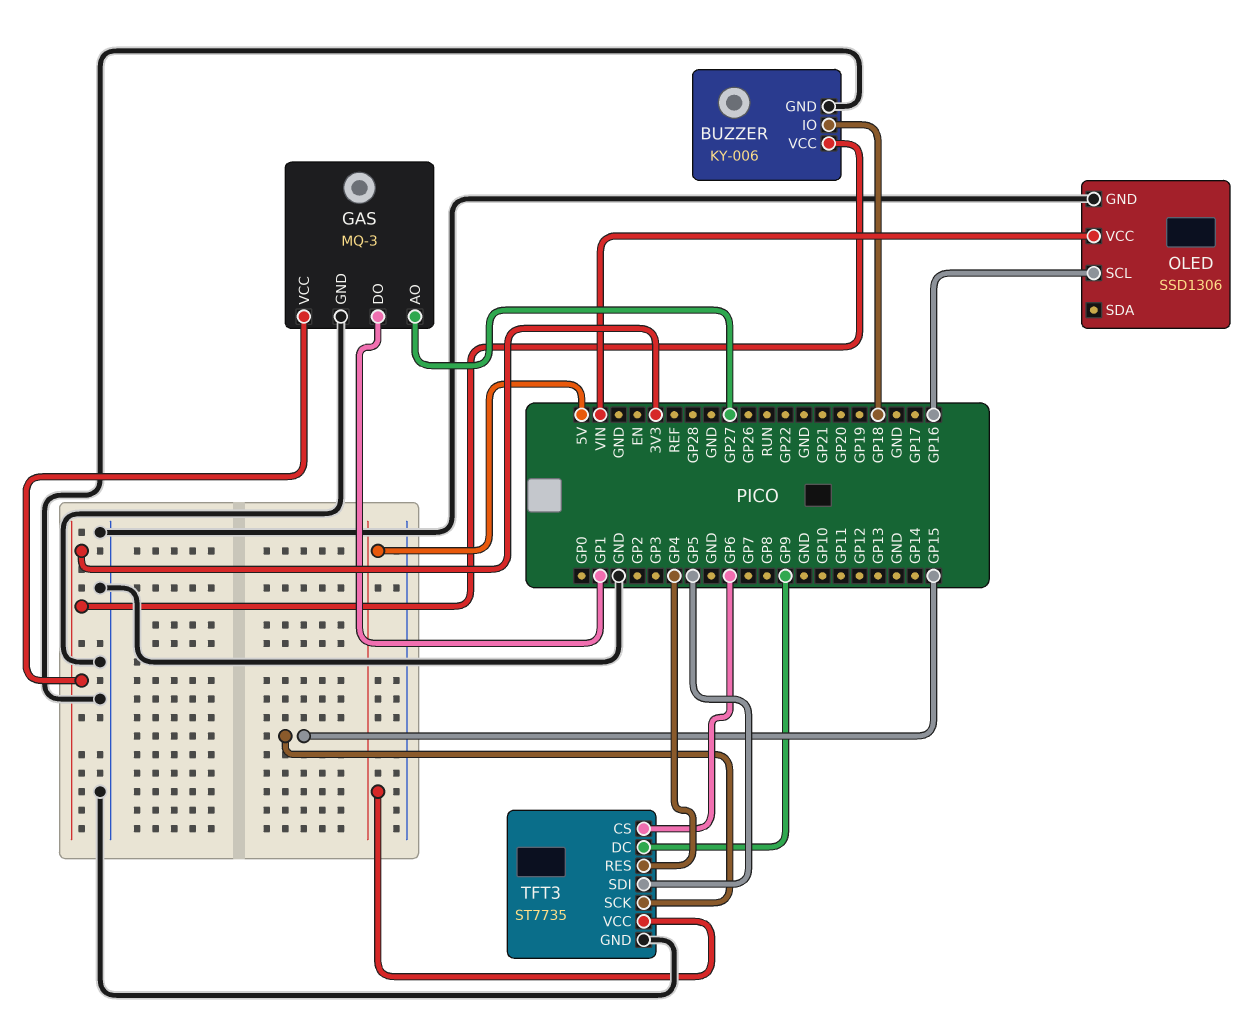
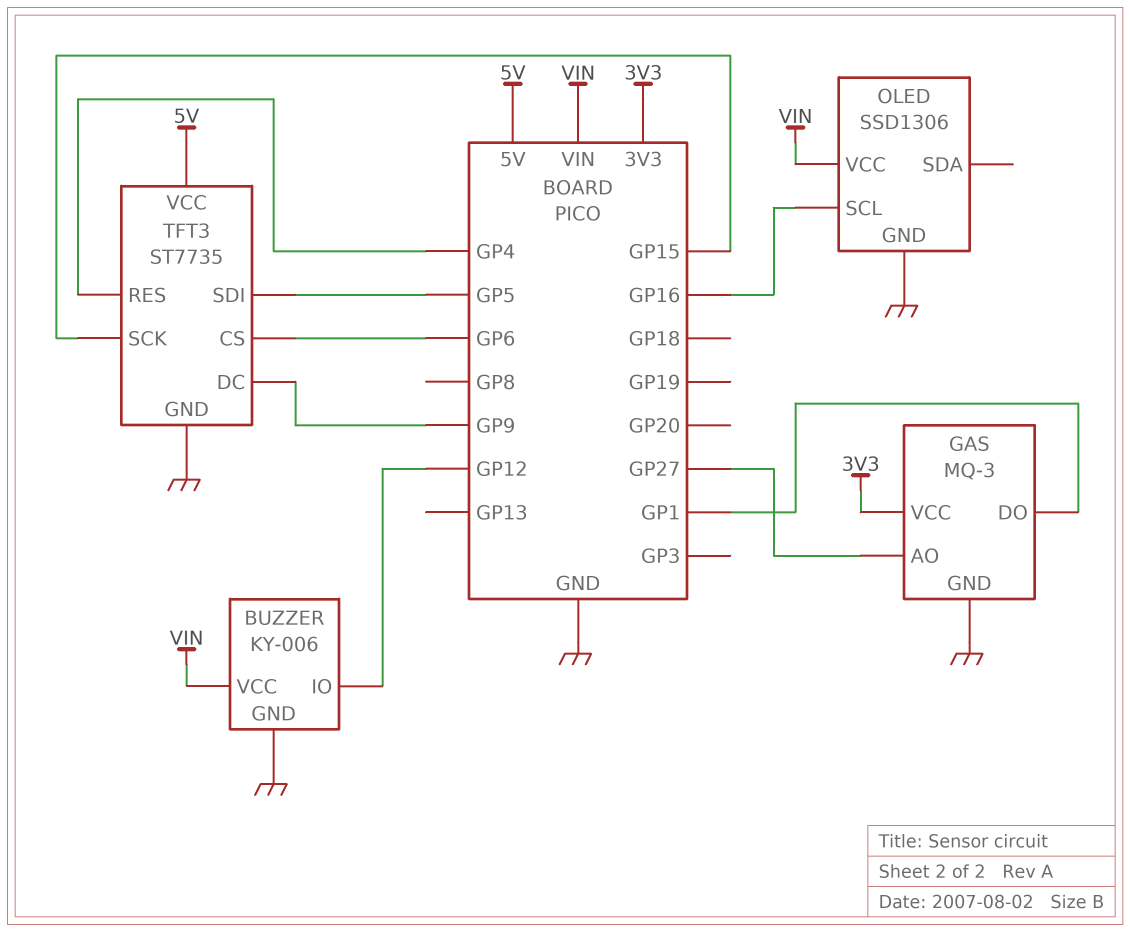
BUZZER pin IO: GP18 -> GP12
BUZZER pin VCC: 3V3 -> VIN

